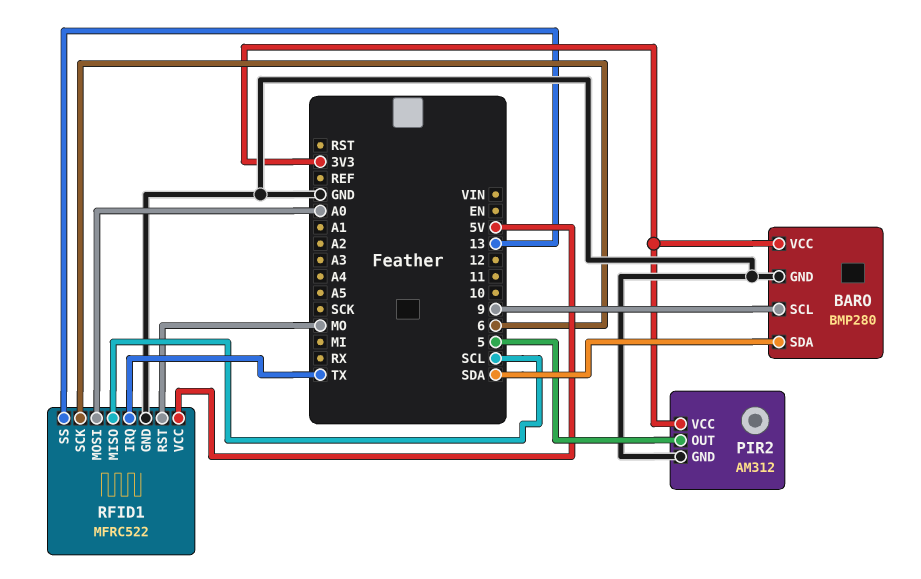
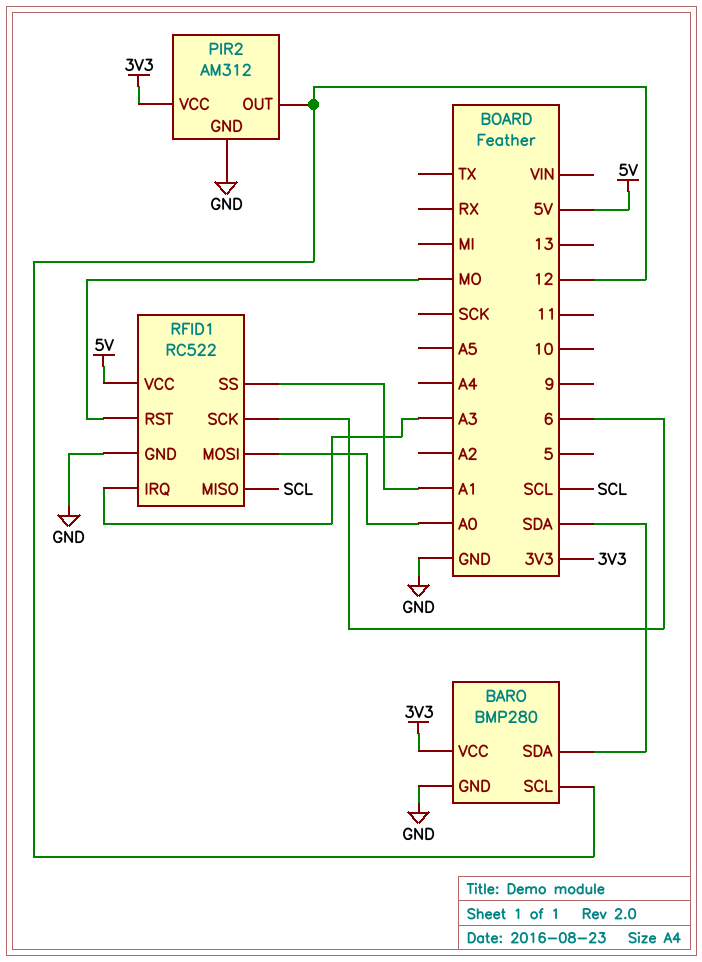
BARO pin SCL: 9 -> 12
PIR2 pin OUT: 5 -> 12
RFID1: MFRC522 -> RC522
RFID1 pin IRQ: TX -> A3
RFID1 pin SS: 13 -> A1

